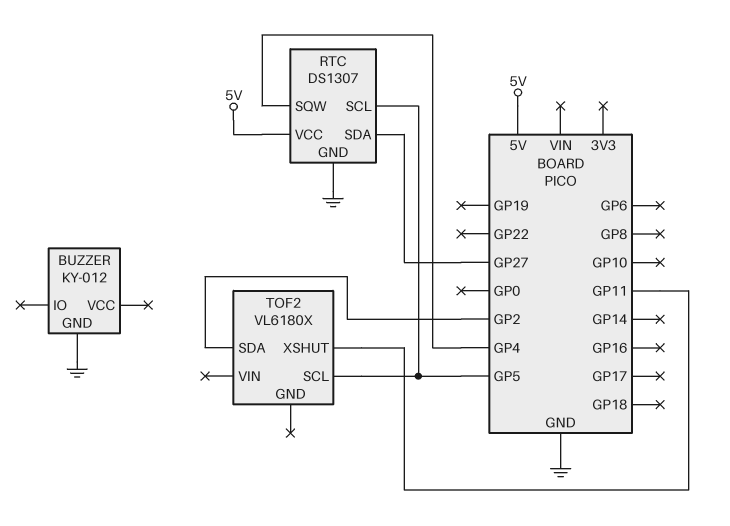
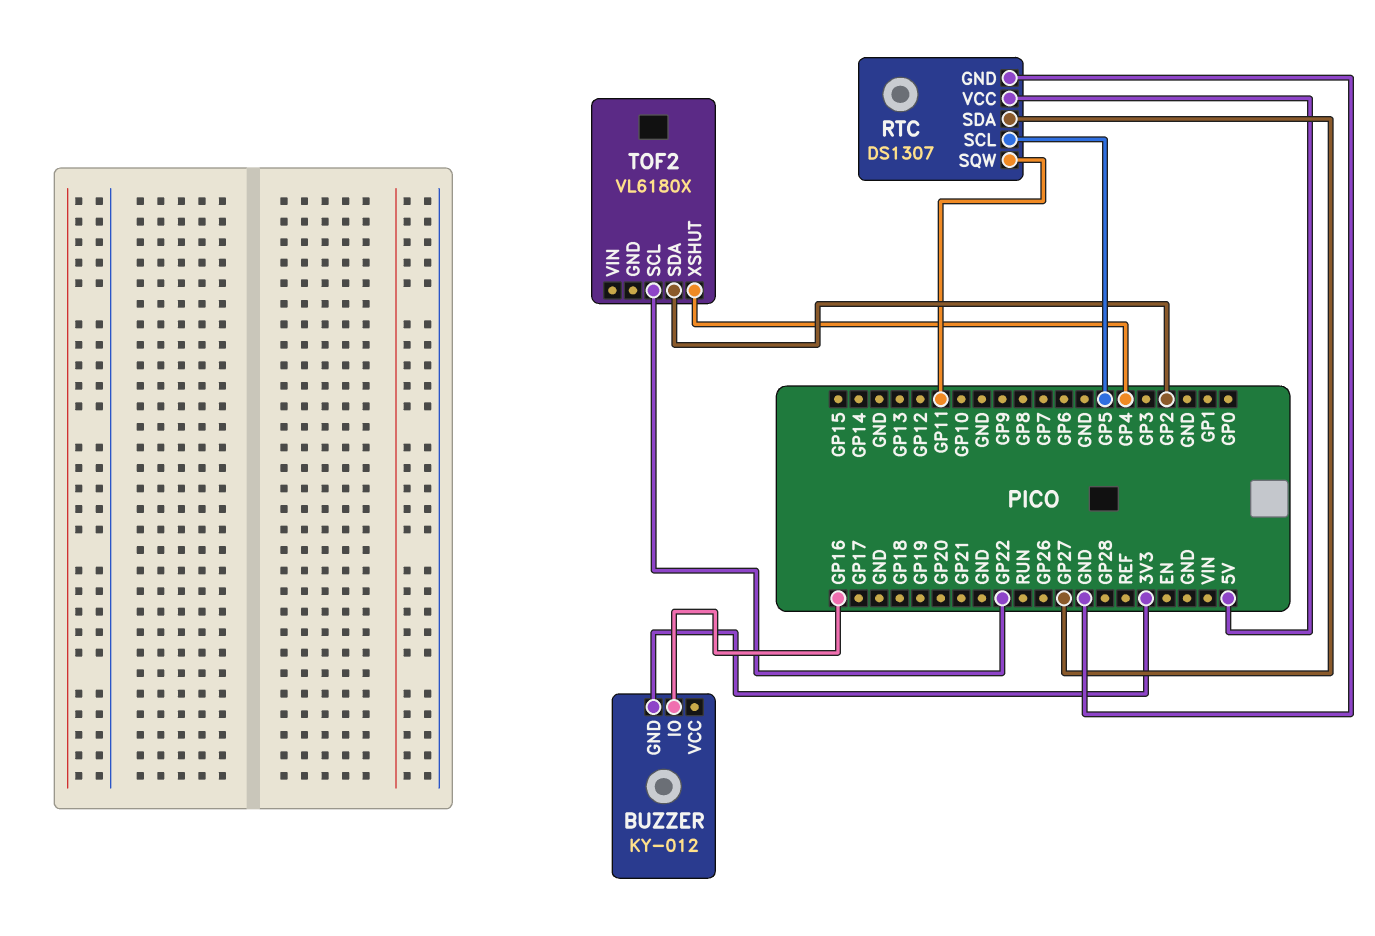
BUZZER pin GND: GND -> 3V3
BUZZER pin IO: none -> GP16
RTC pin SQW: GP4 -> GP11
TOF2 pin SCL: GP5 -> GP22
TOF2 pin XSHUT: GP11 -> GP4

